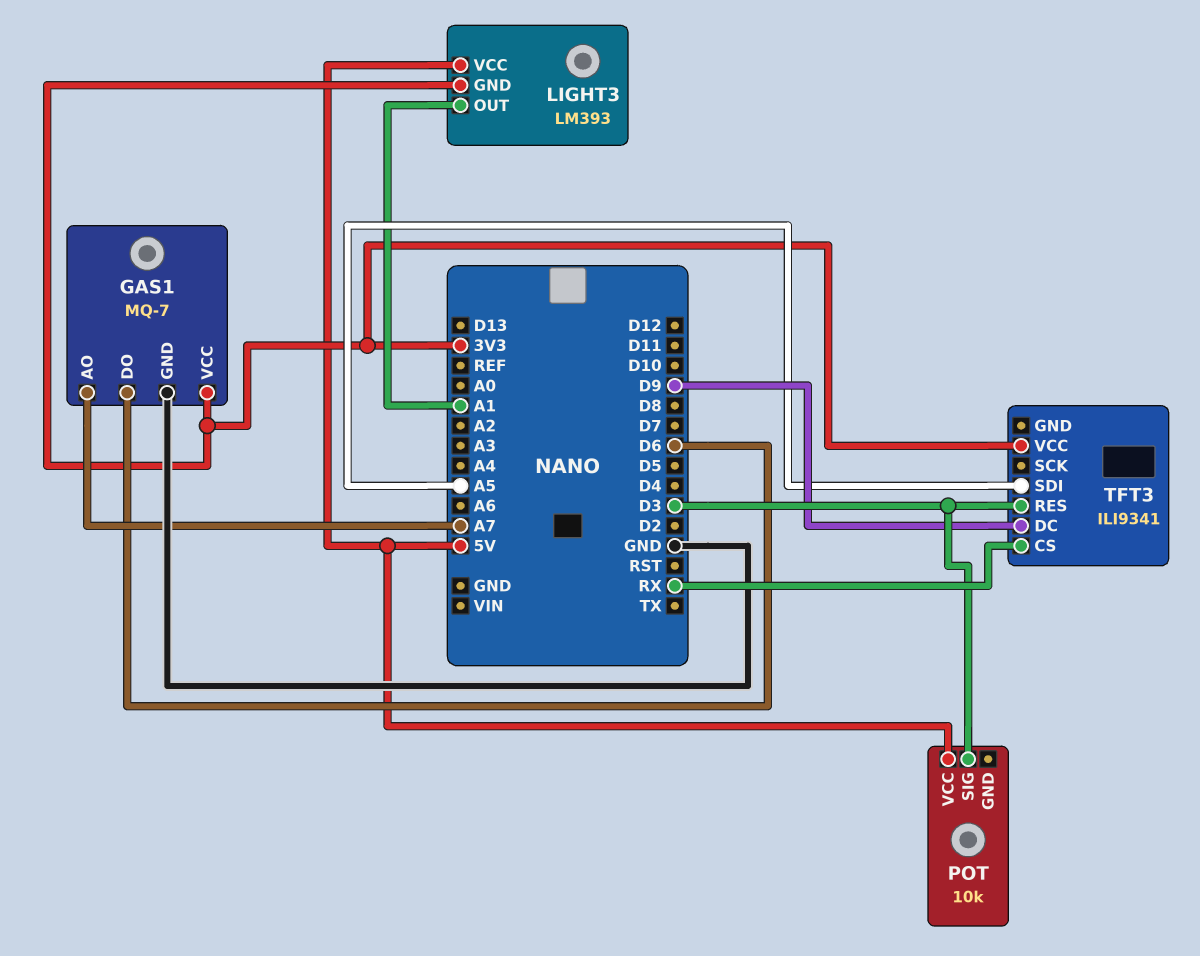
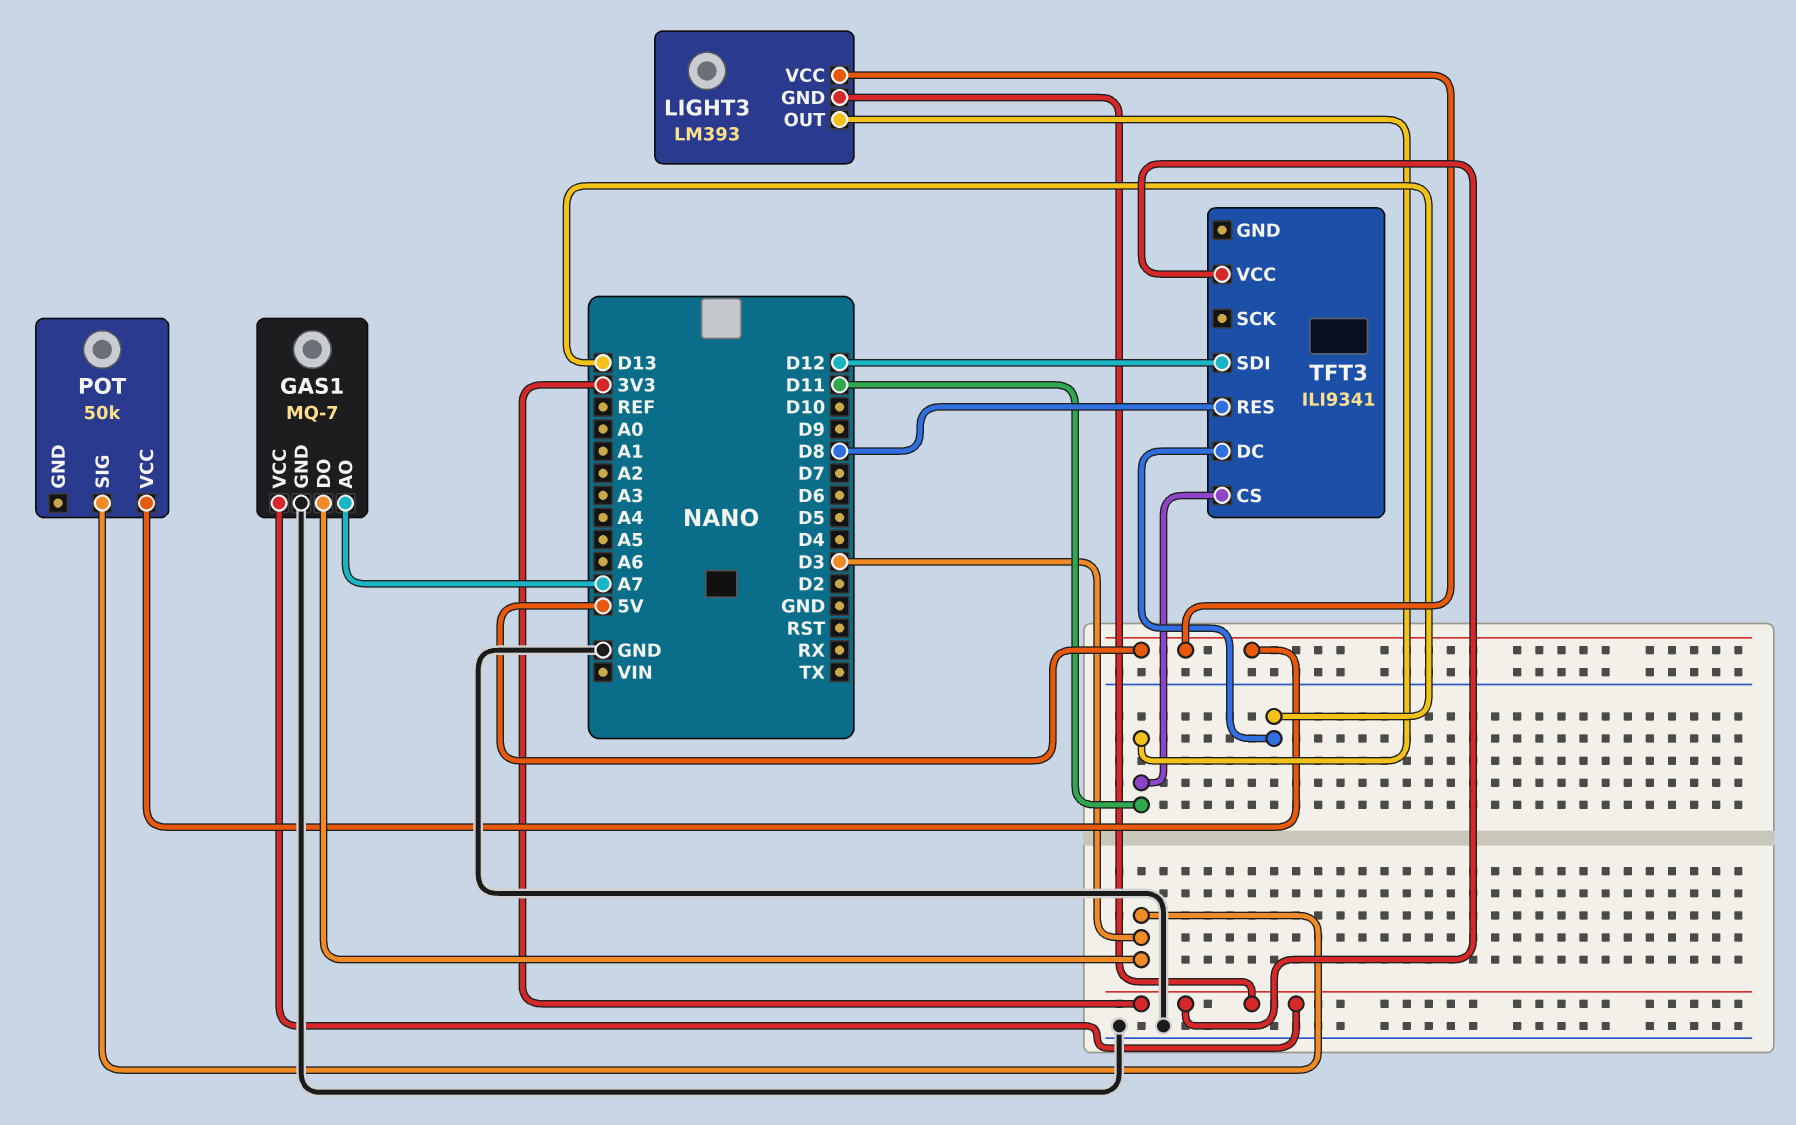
GAS1 pin DO: D6 -> D3
LIGHT3 pin OUT: A1 -> D11
POT: 10k -> 50k
TFT3 pin CS: RX -> D11
TFT3 pin DC: D9 -> D13
TFT3 pin RES: D3 -> D8
TFT3 pin SDI: A5 -> D12

